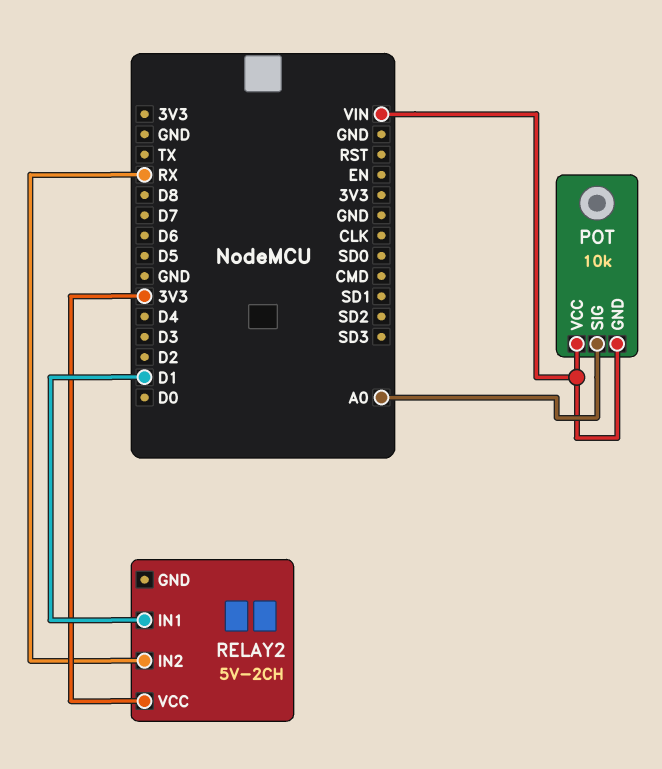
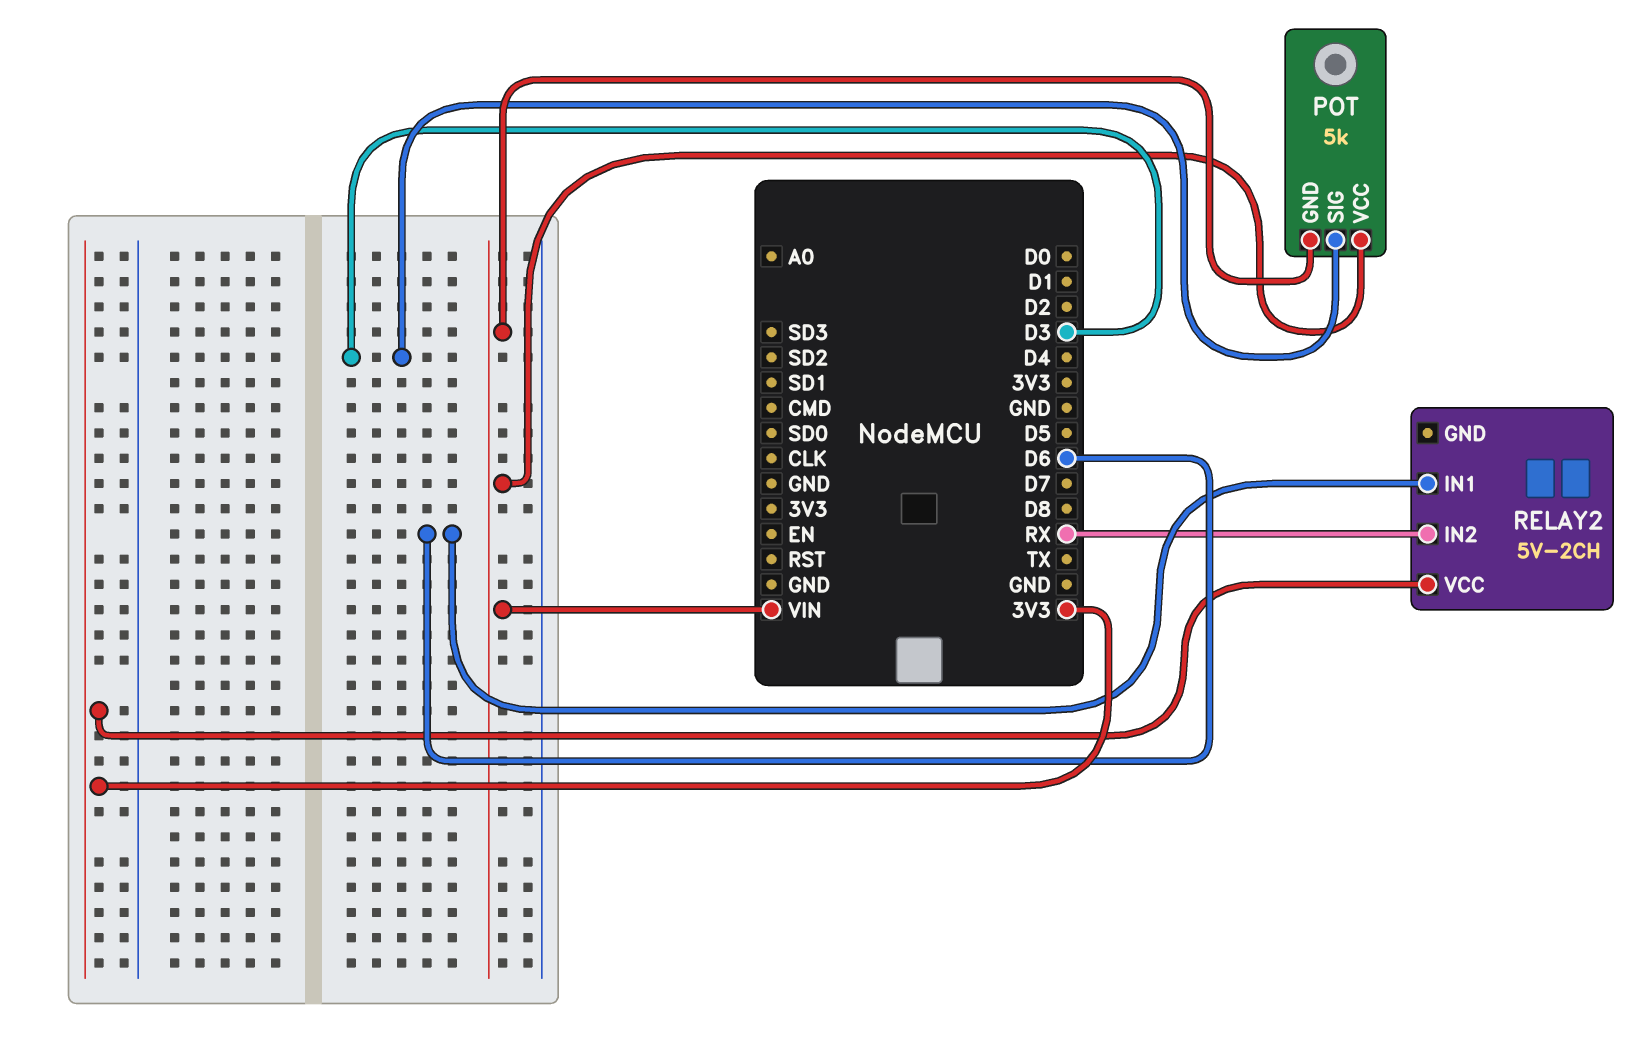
POT: 10k -> 5k
POT pin SIG: A0 -> D3
RELAY2 pin IN1: D1 -> D6

